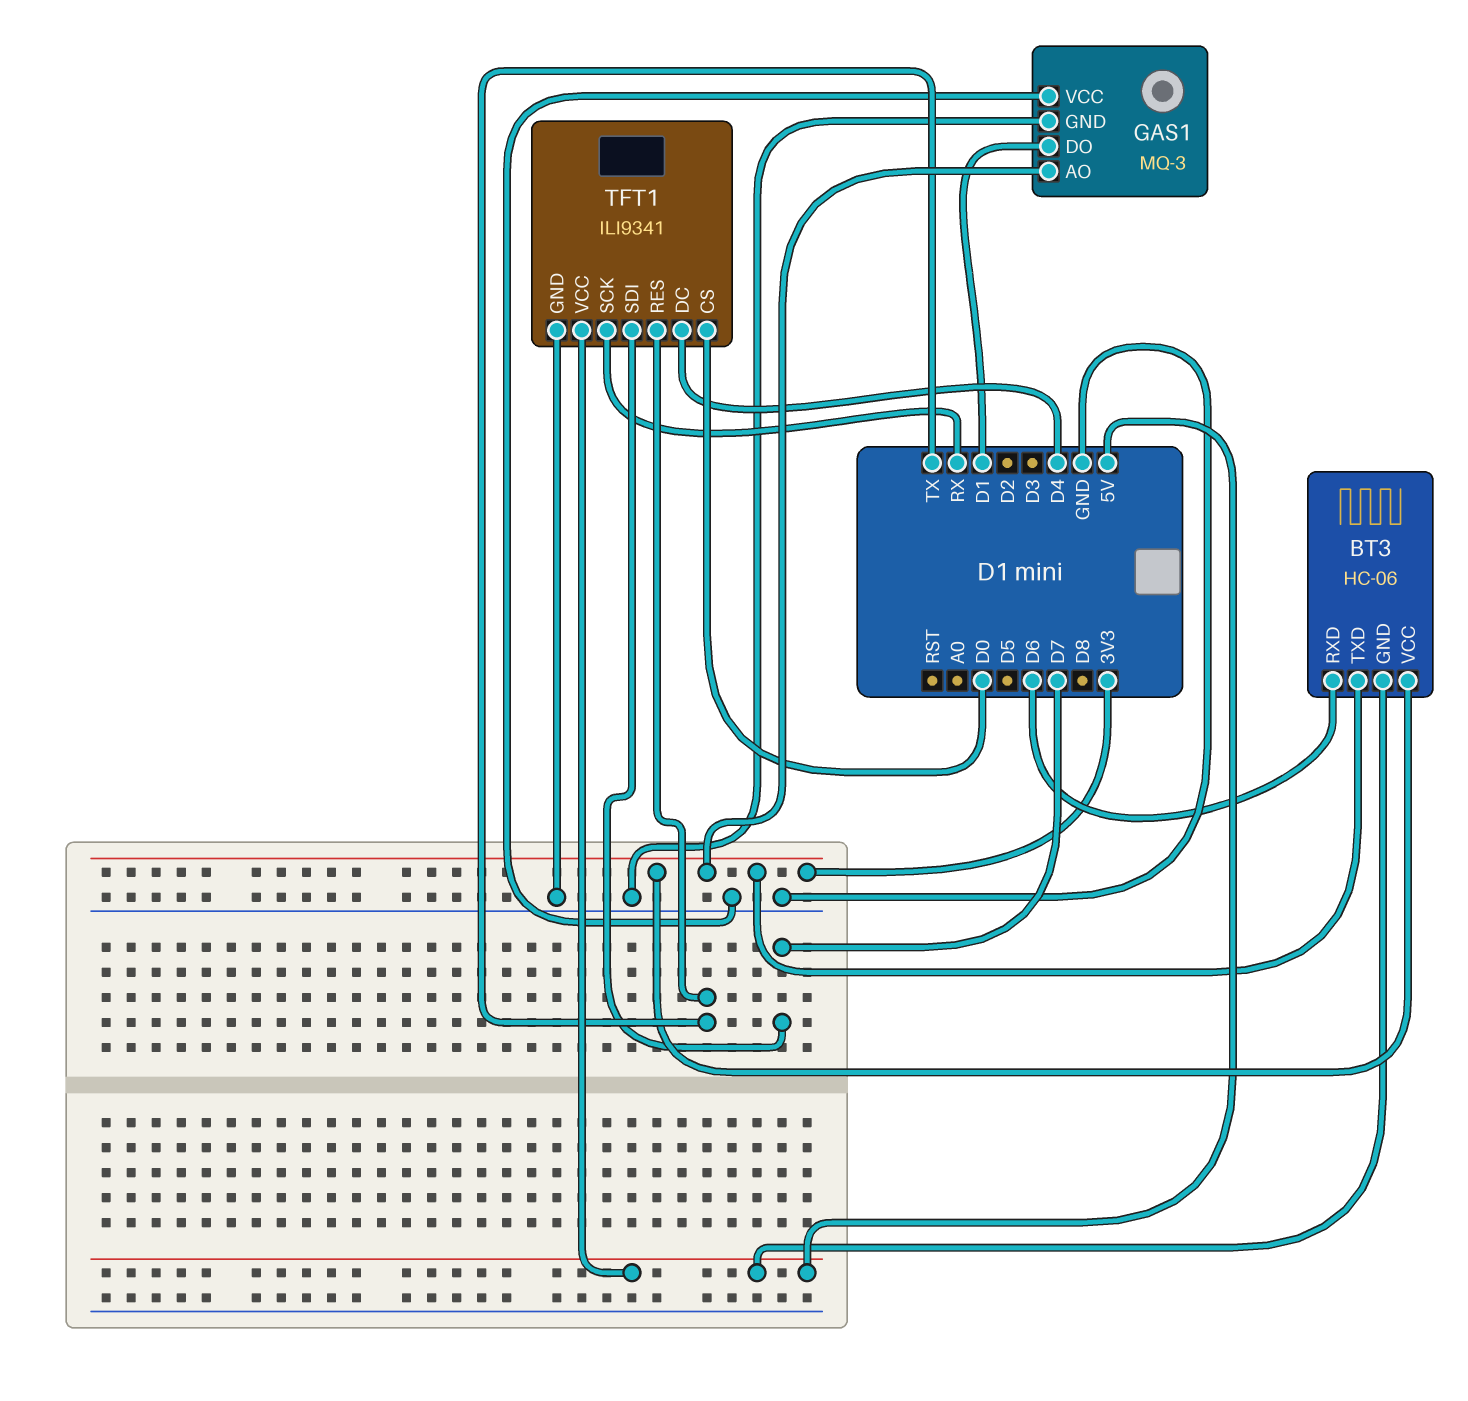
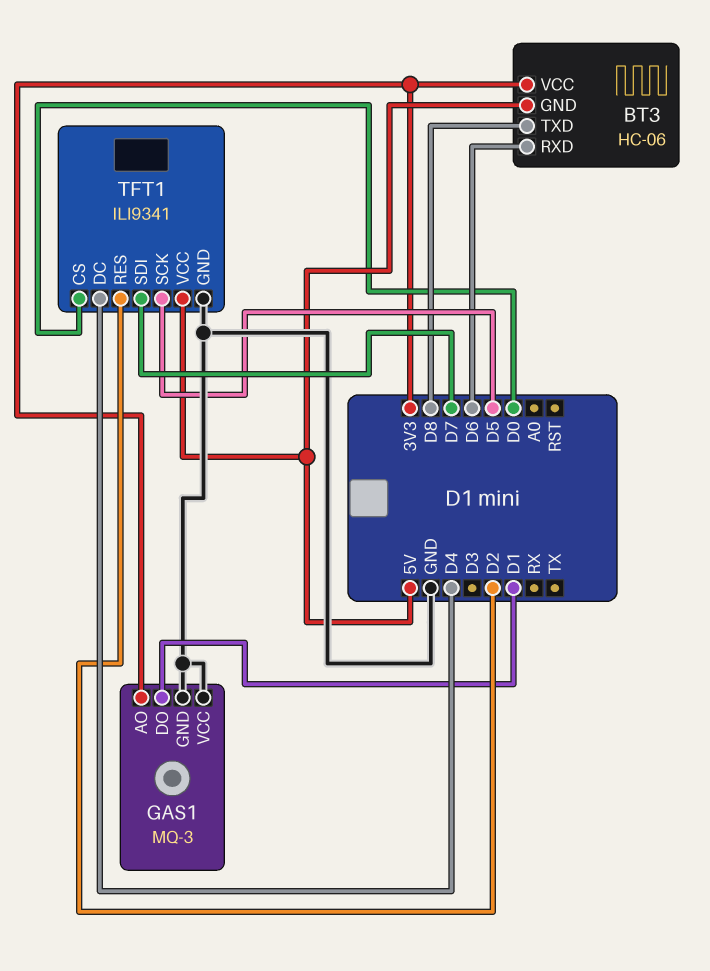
BT3 pin TXD: 3V3 -> D8
TFT1 pin RES: TX -> D2
TFT1 pin SCK: RX -> D5

